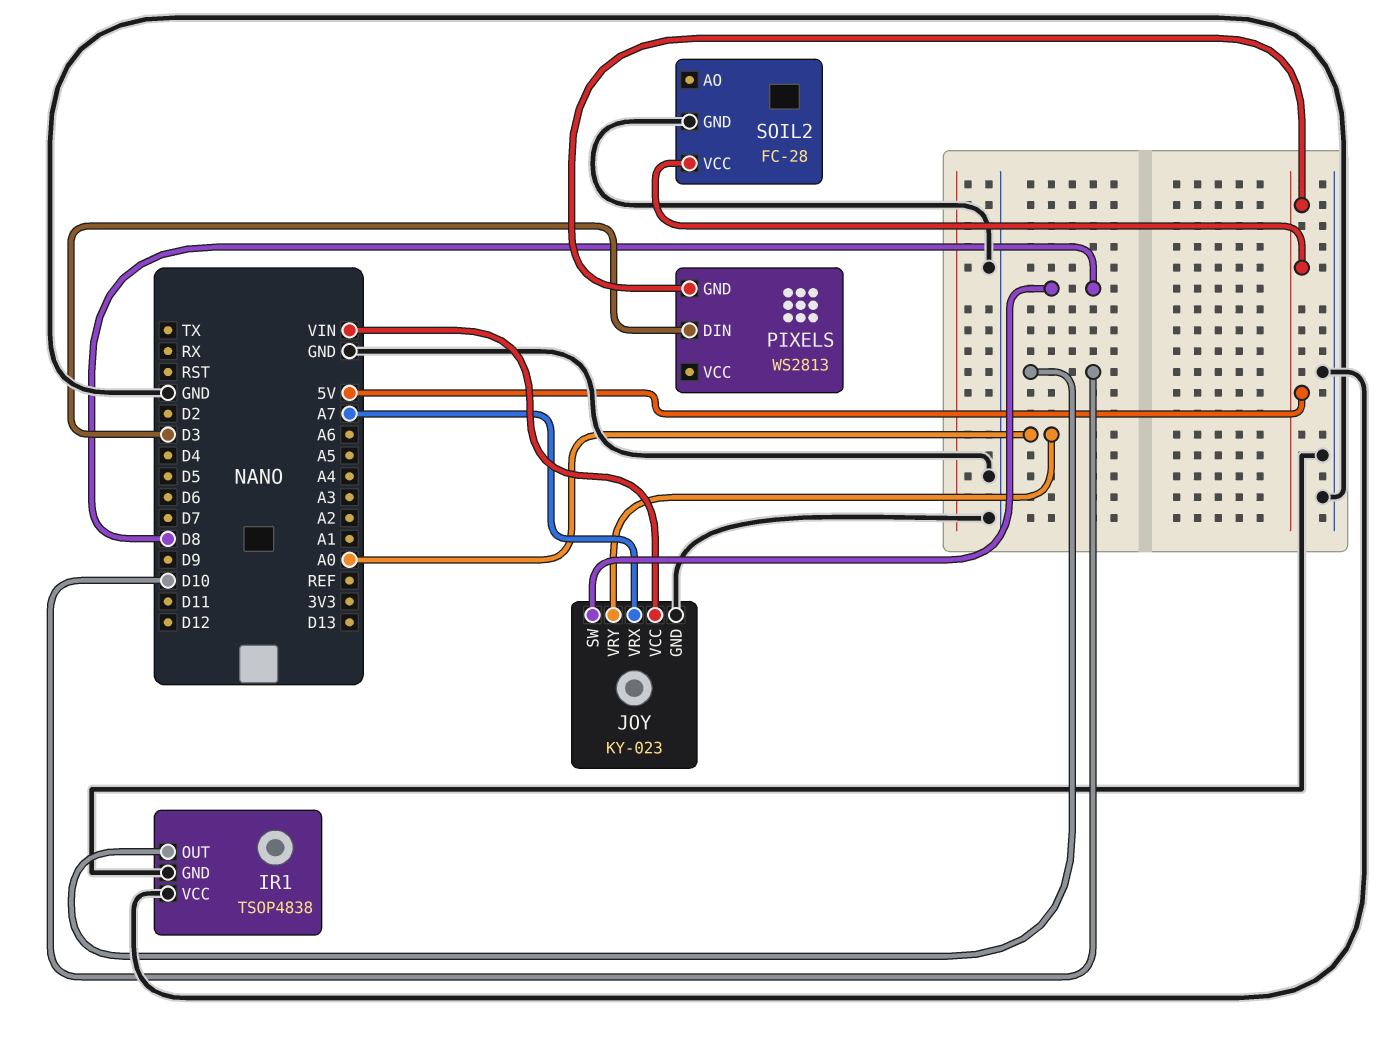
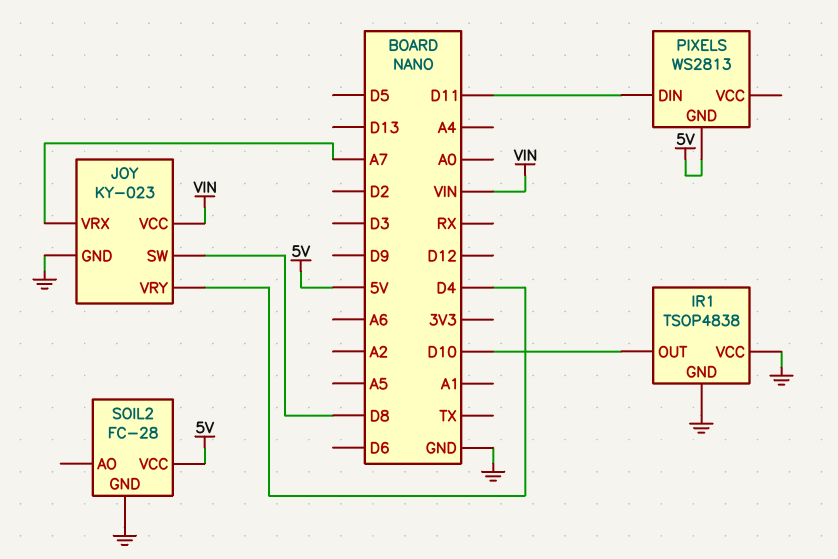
JOY pin VRY: A0 -> D4
PIXELS pin DIN: D3 -> D11

